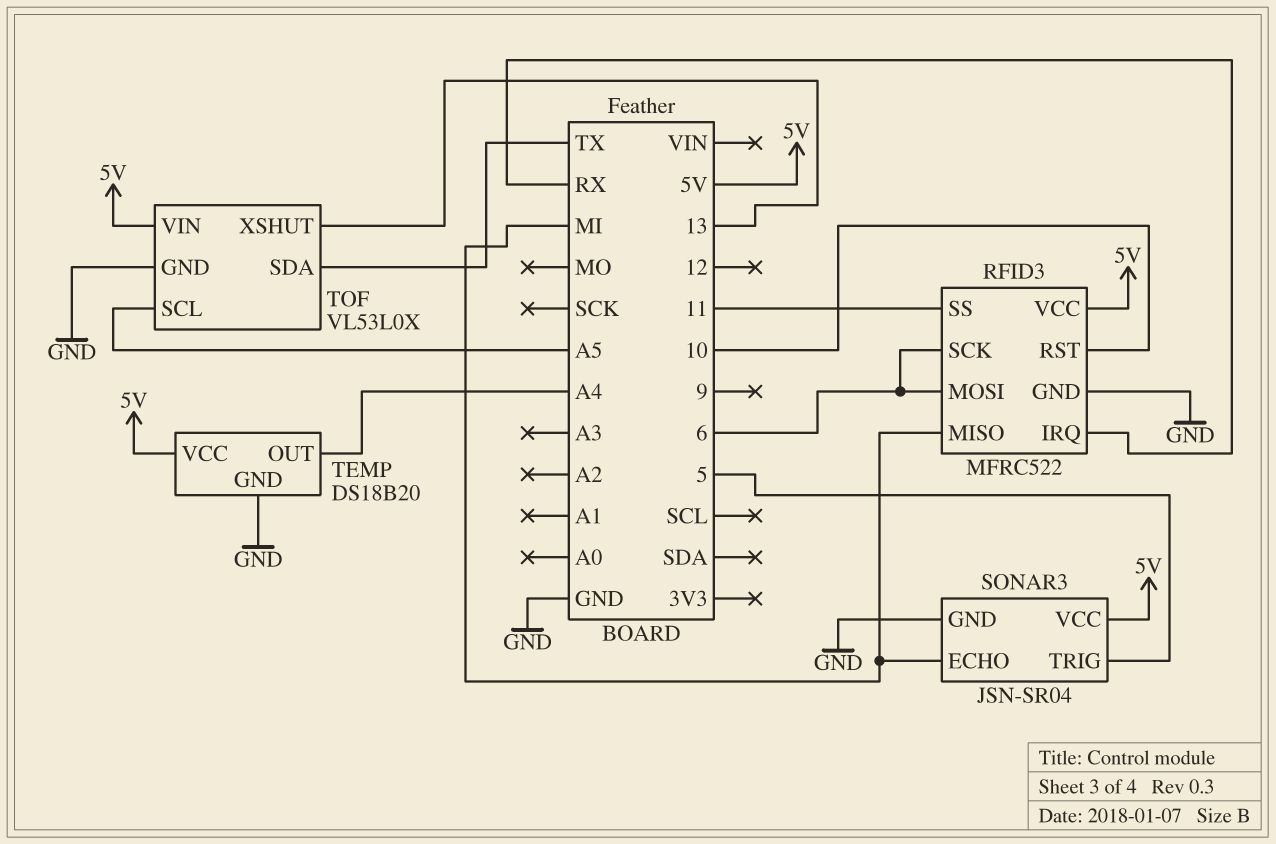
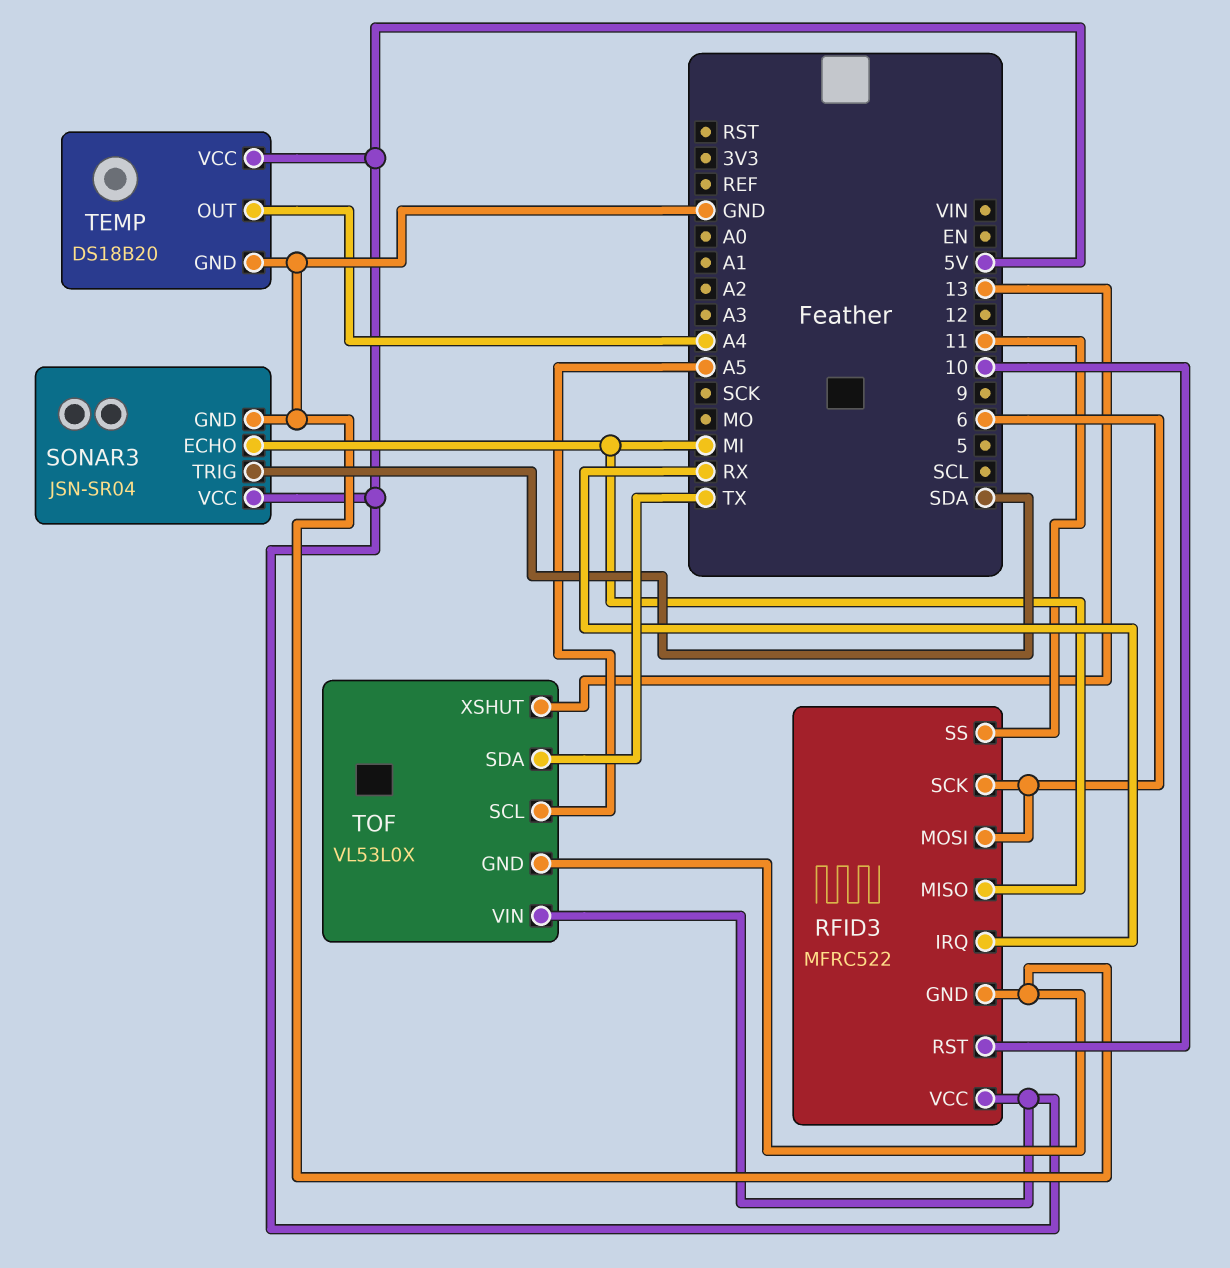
SONAR3 pin TRIG: 5 -> SDA

